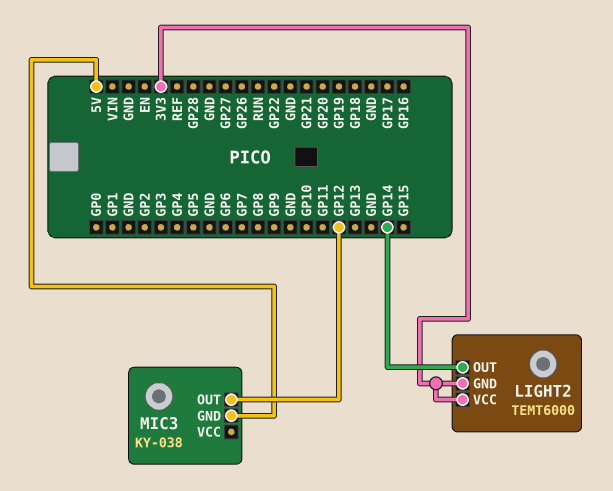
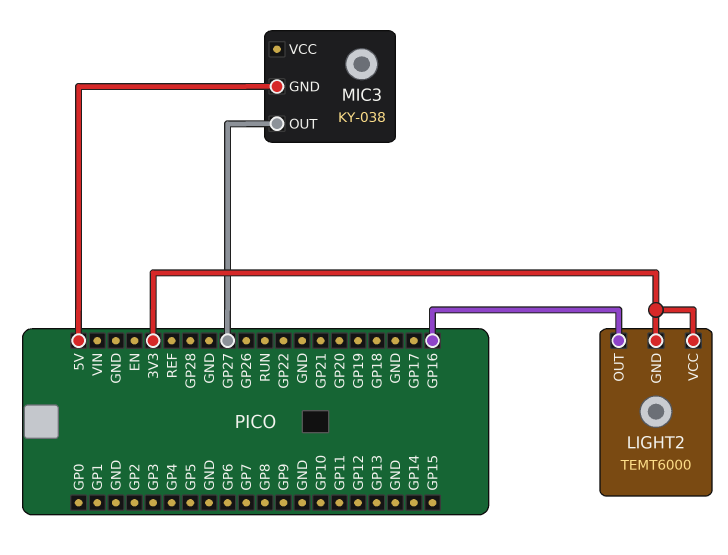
LIGHT2 pin OUT: GP14 -> GP16
MIC3 pin OUT: GP12 -> GP27

